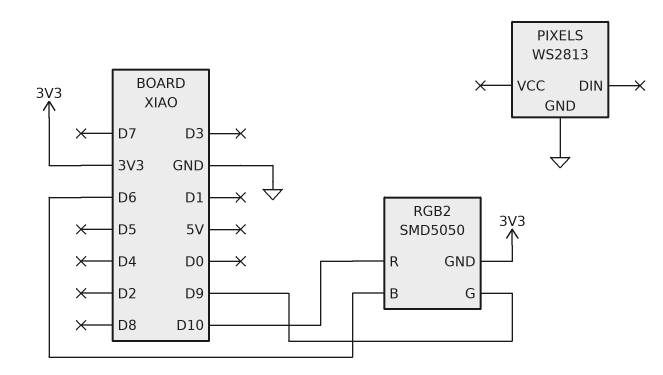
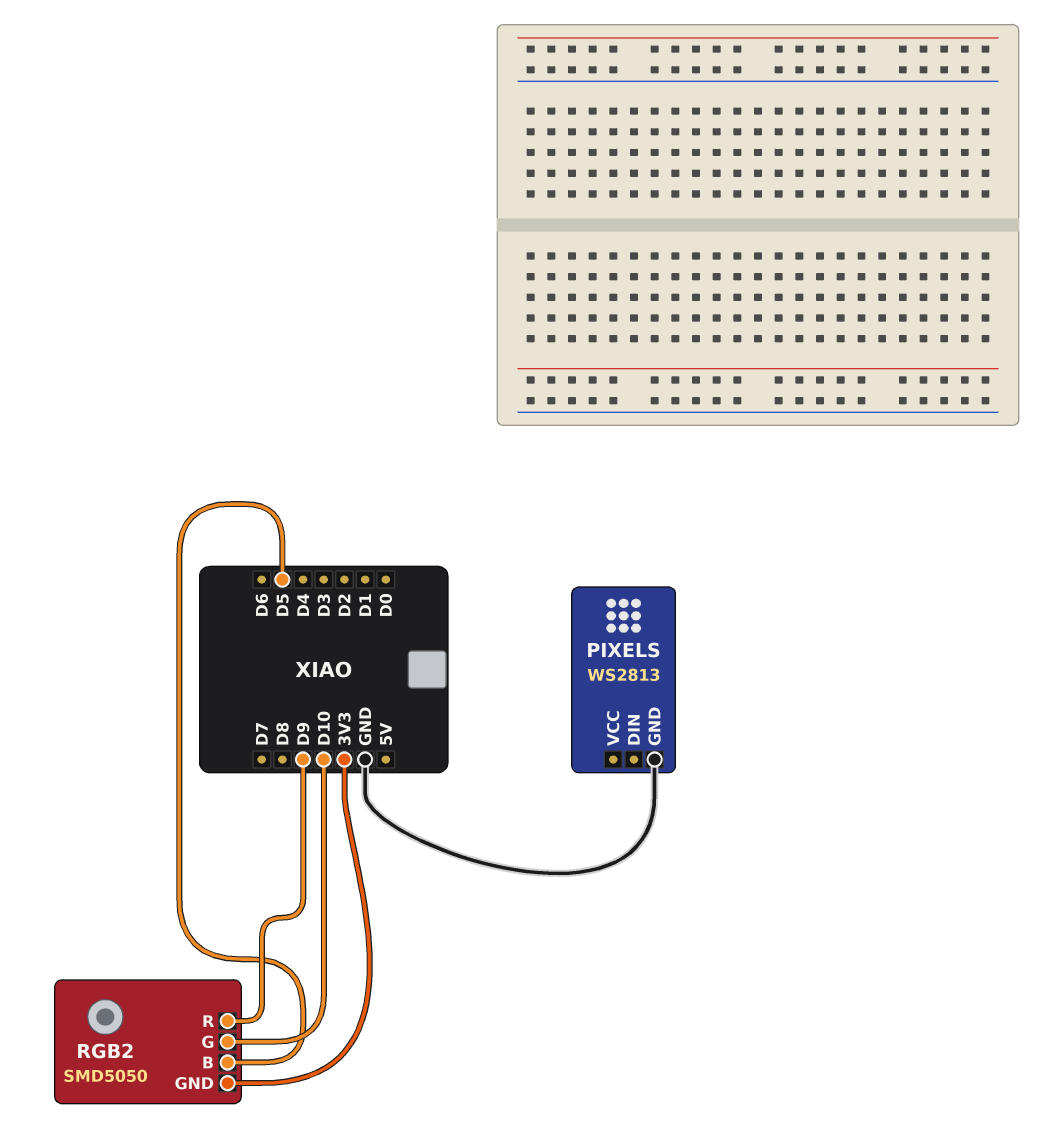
RGB2 pin B: D6 -> D5
RGB2 pin G: D9 -> D10
RGB2 pin R: D10 -> D9

